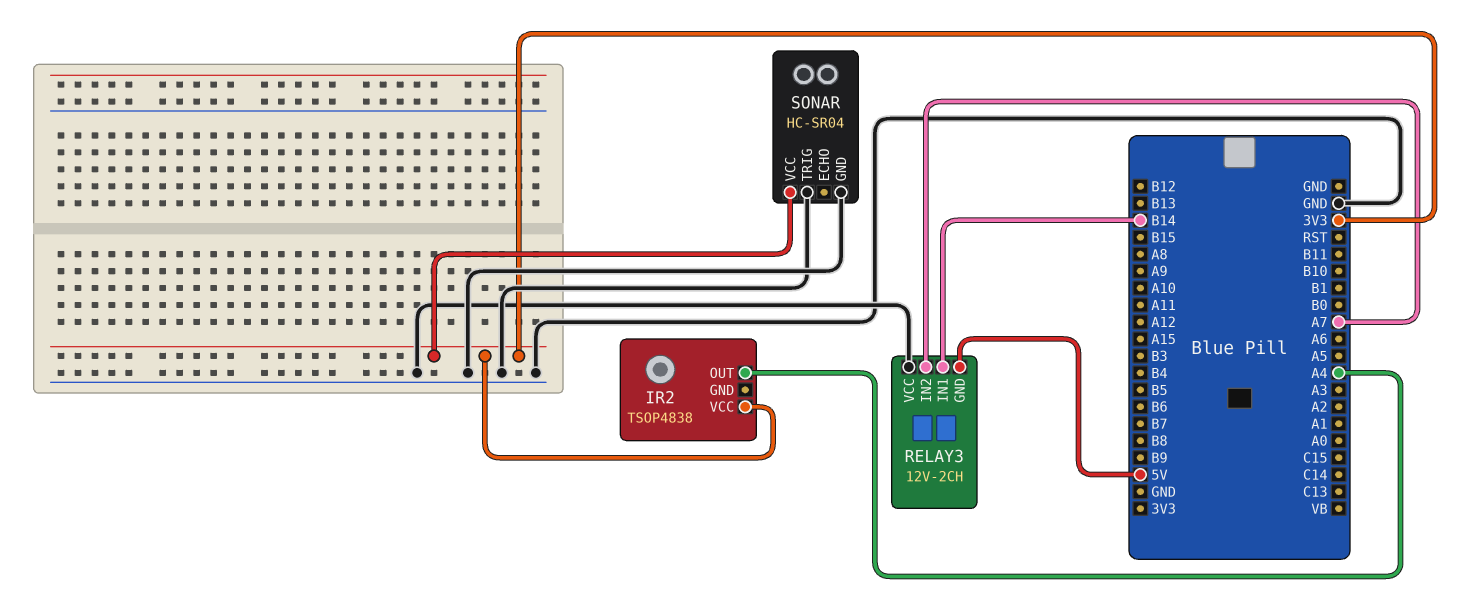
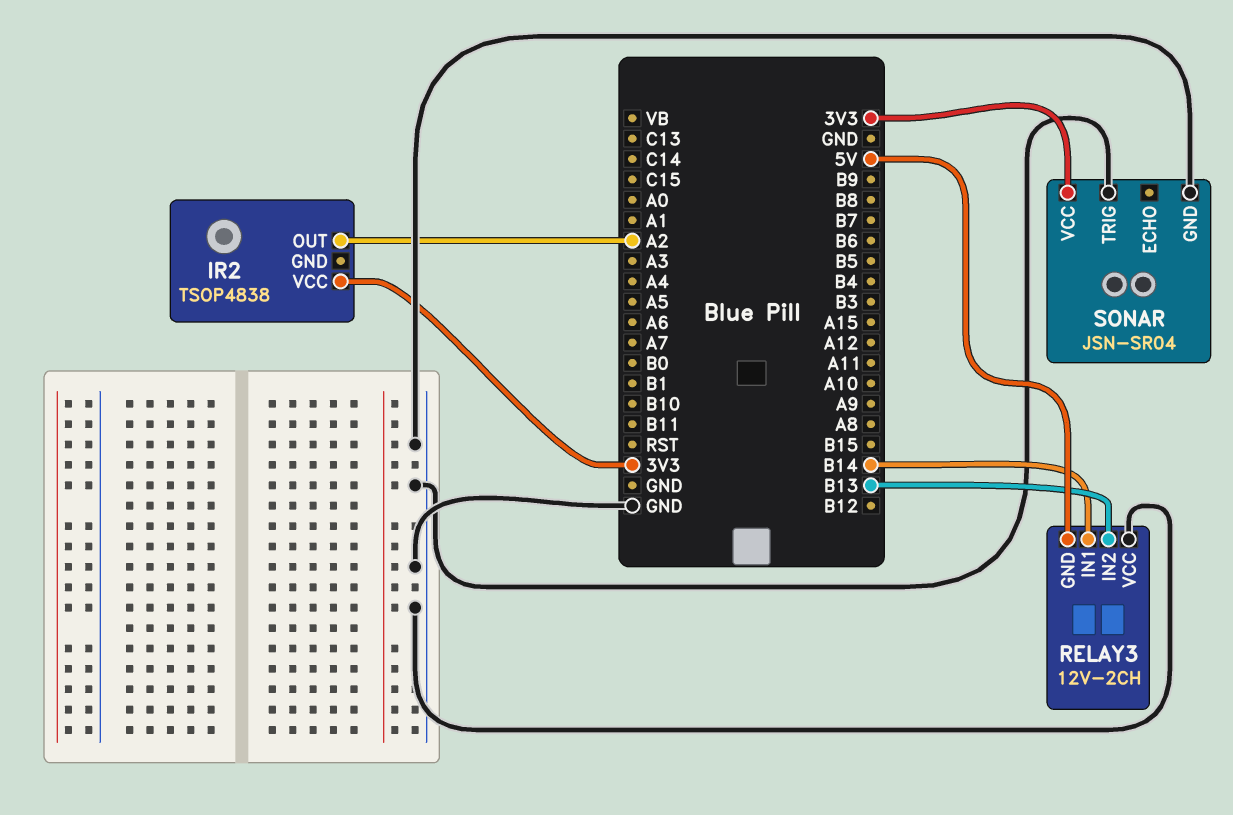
IR2 pin OUT: A4 -> A2
RELAY3 pin IN2: A7 -> B13
SONAR: HC-SR04 -> JSN-SR04

